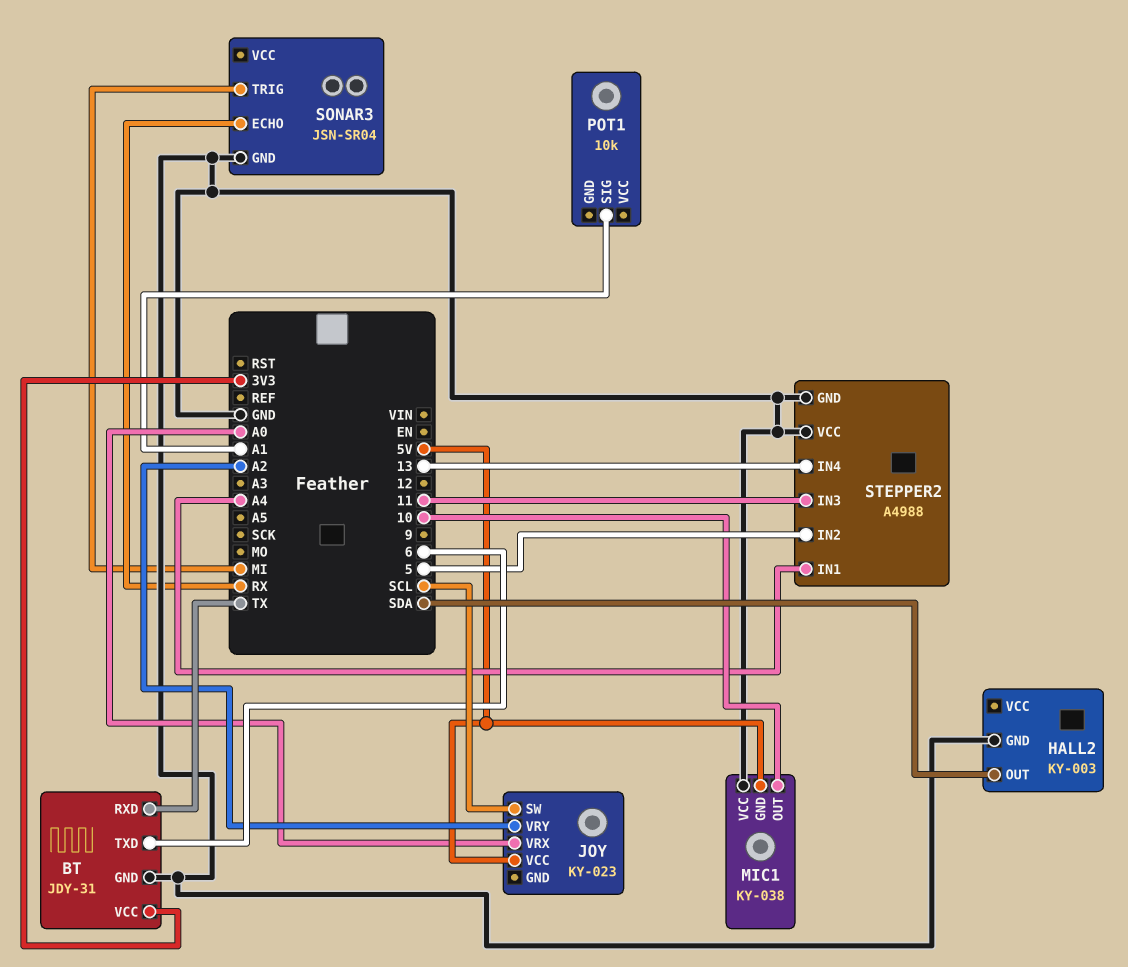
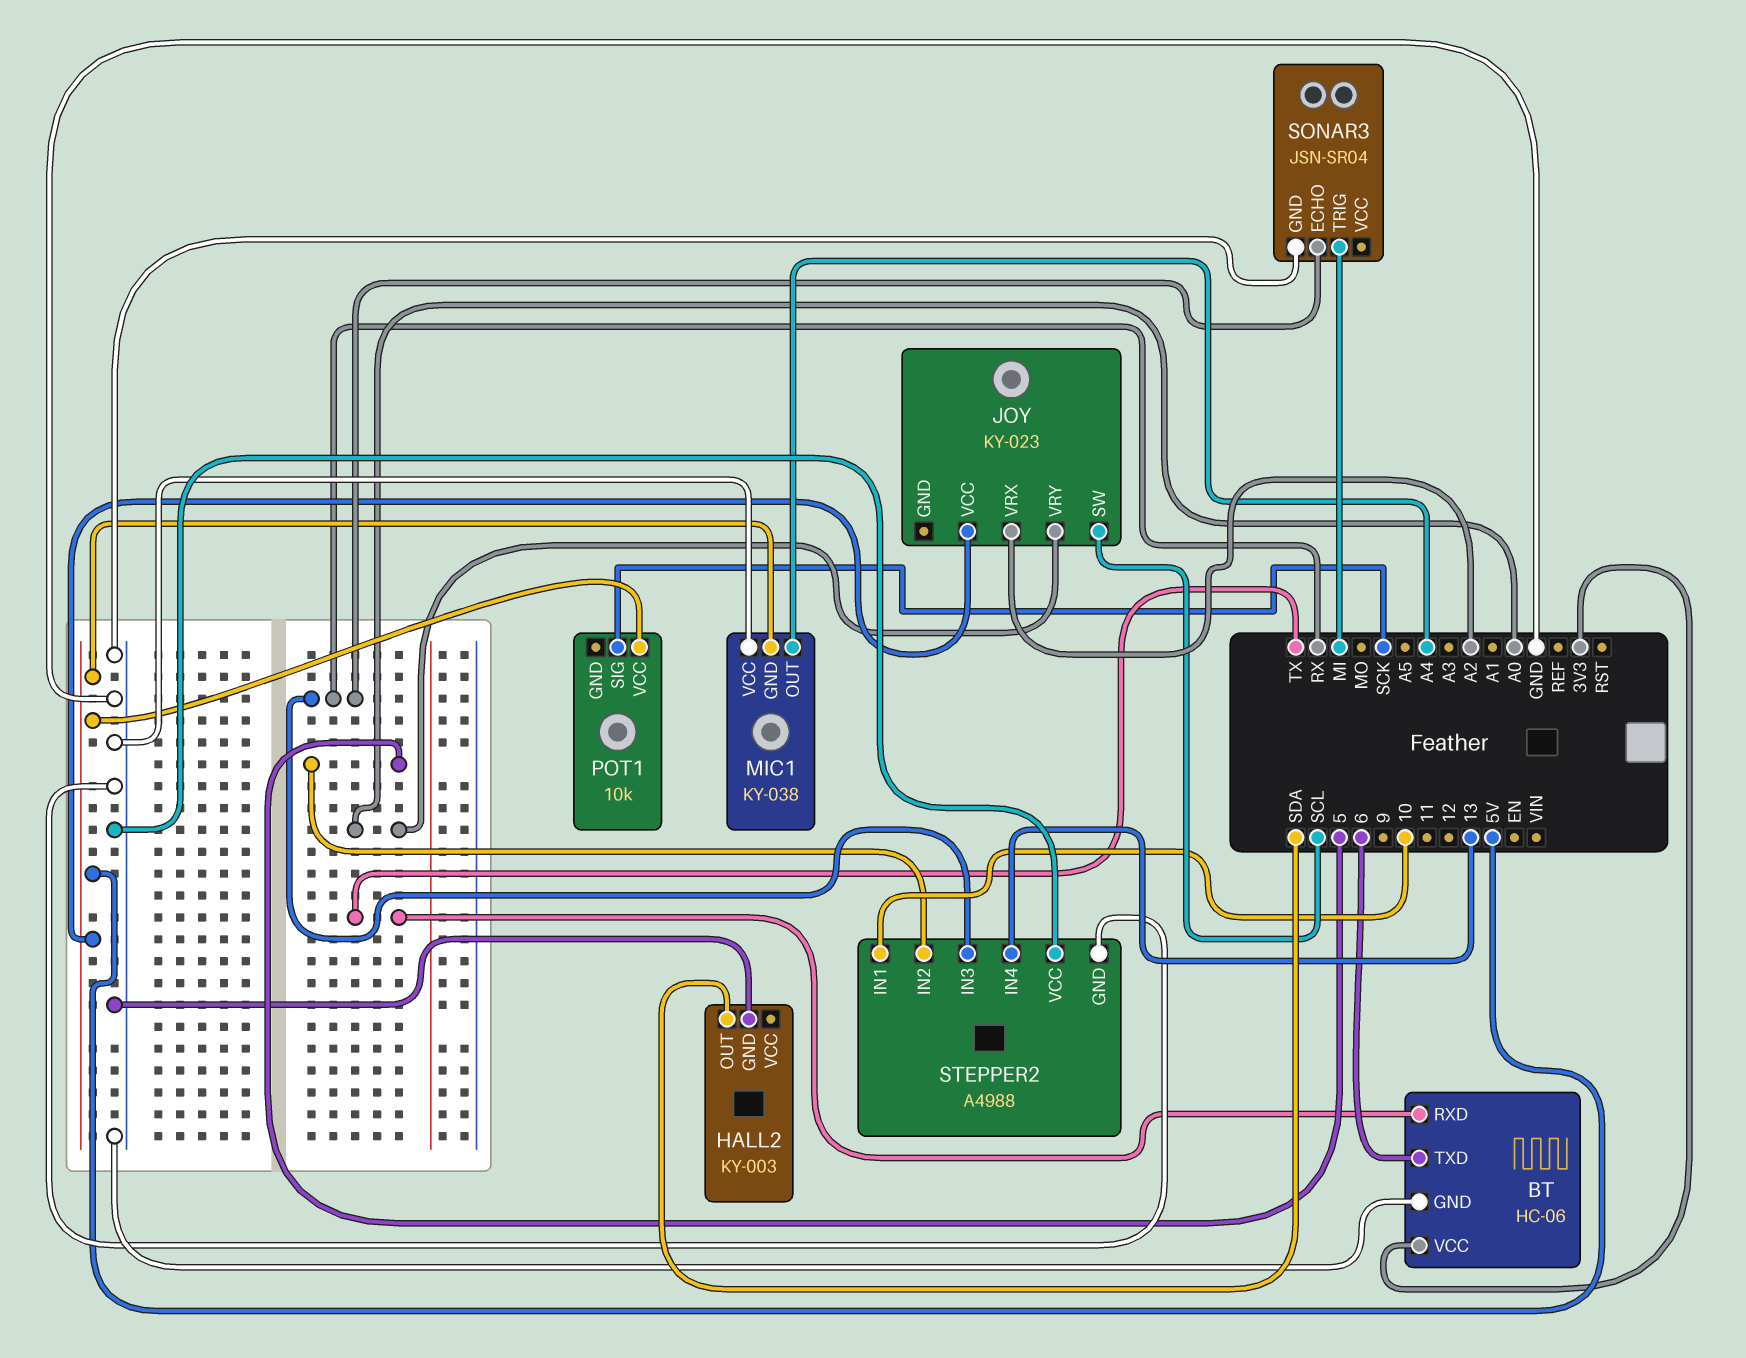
BT: JDY-31 -> HC-06
JOY pin VRX: A0 -> A2
JOY pin VRY: A2 -> A0
MIC1 pin OUT: 10 -> A4
POT1 pin SIG: A1 -> SCK
POT1 pin VCC: none -> 5V
STEPPER2 pin IN1: A4 -> 10
STEPPER2 pin IN3: 11 -> RX

